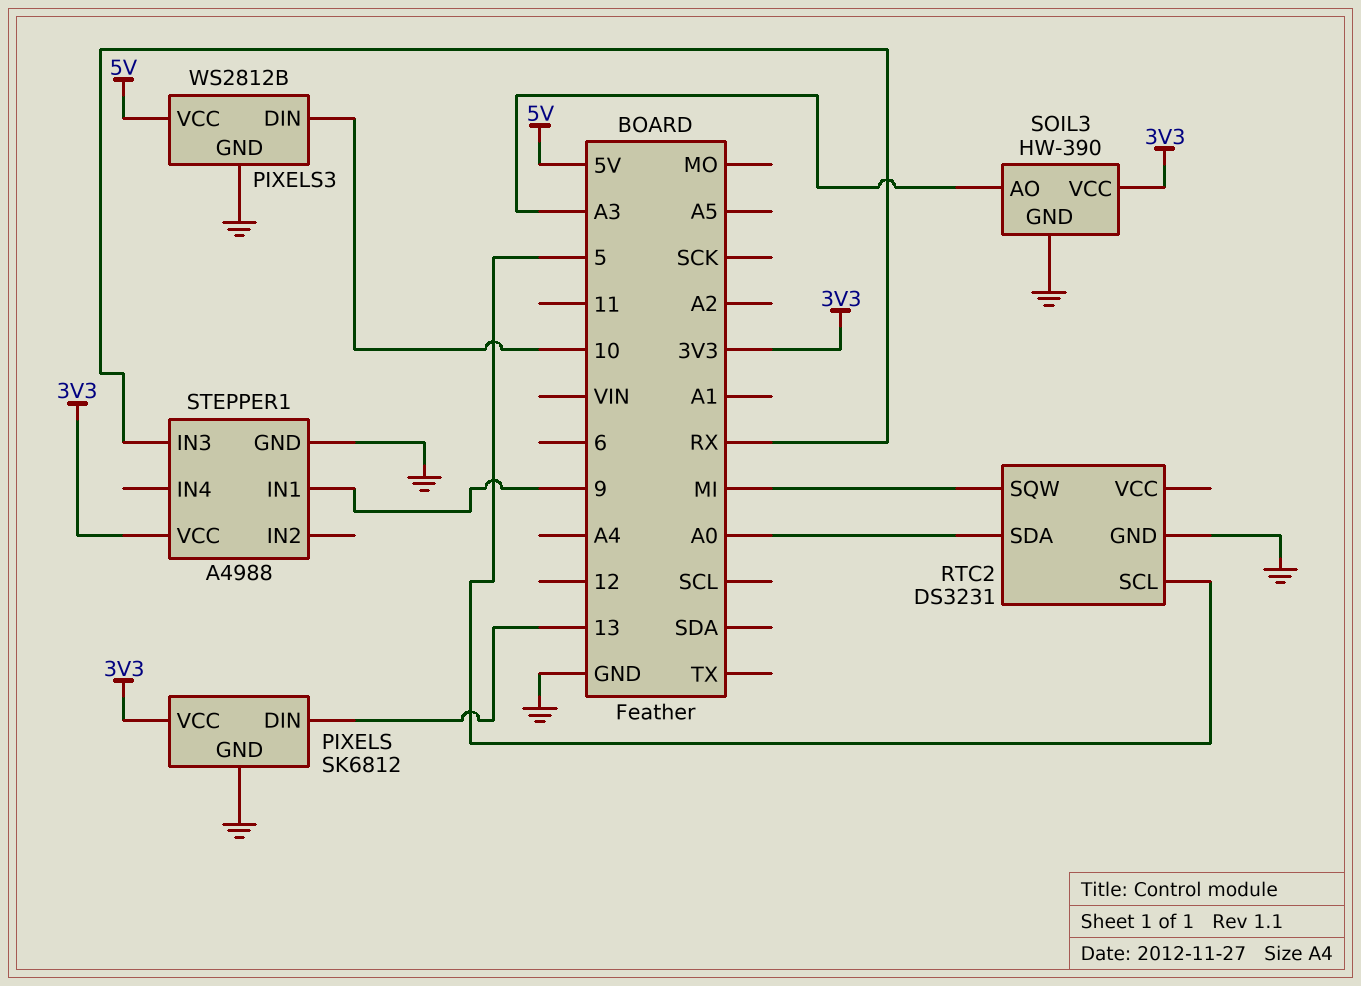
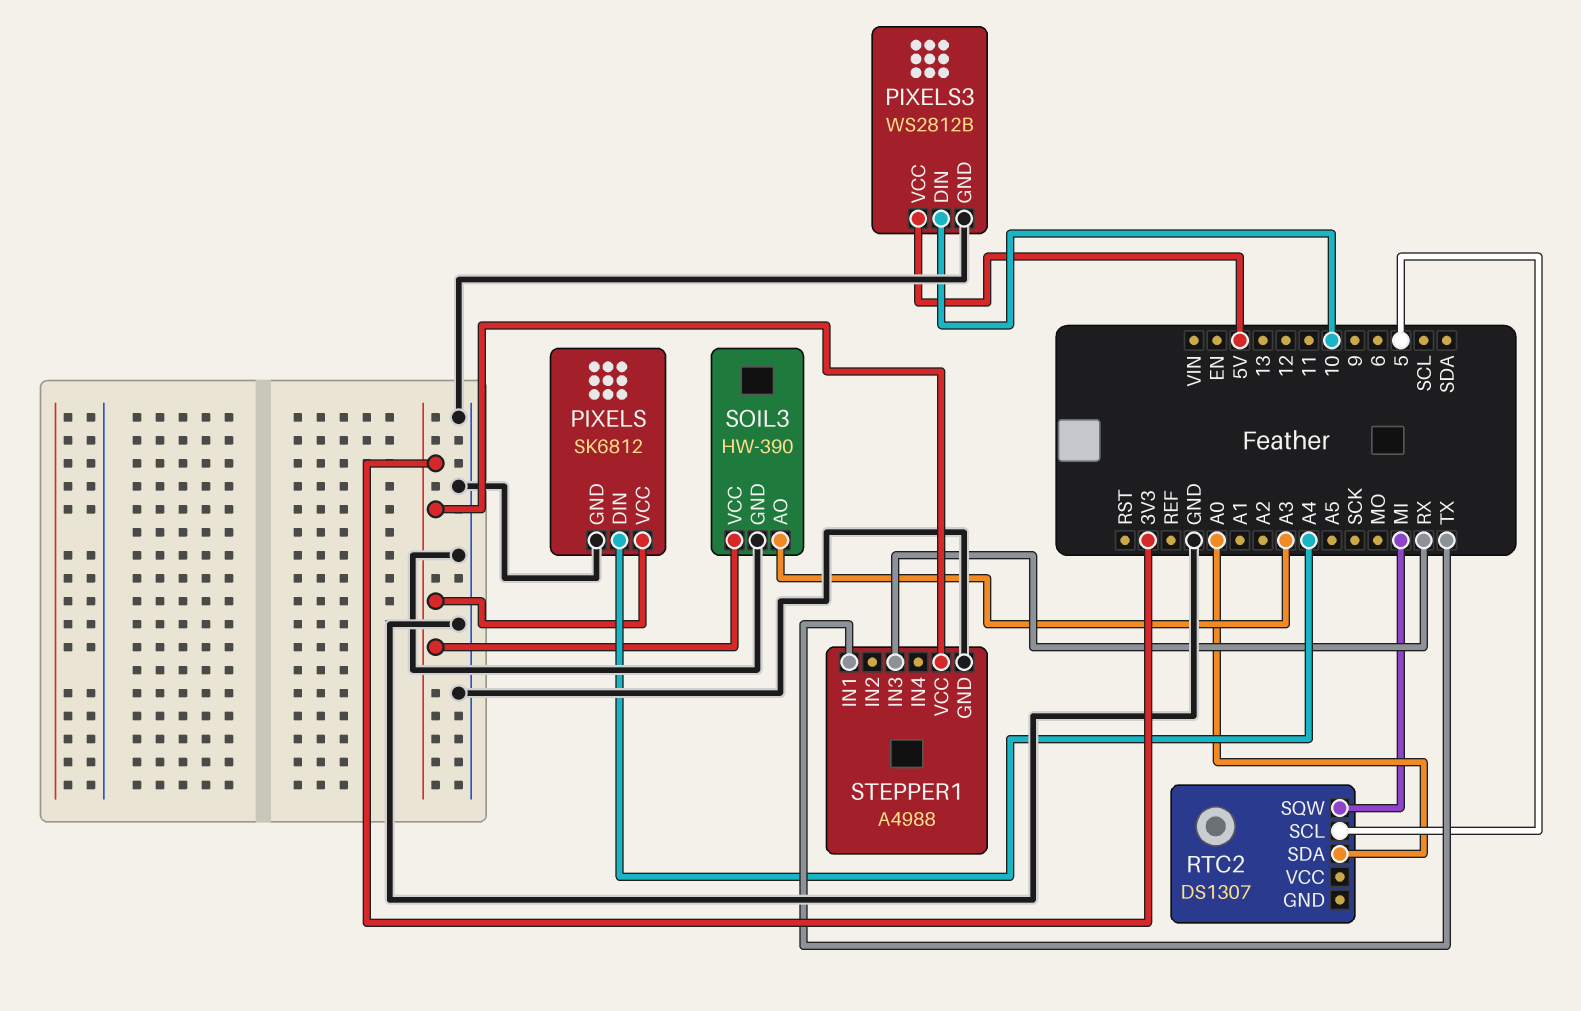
PIXELS pin DIN: 13 -> A4
RTC2: DS3231 -> DS1307
RTC2 pin GND: GND -> none
STEPPER1 pin IN1: 9 -> TX

